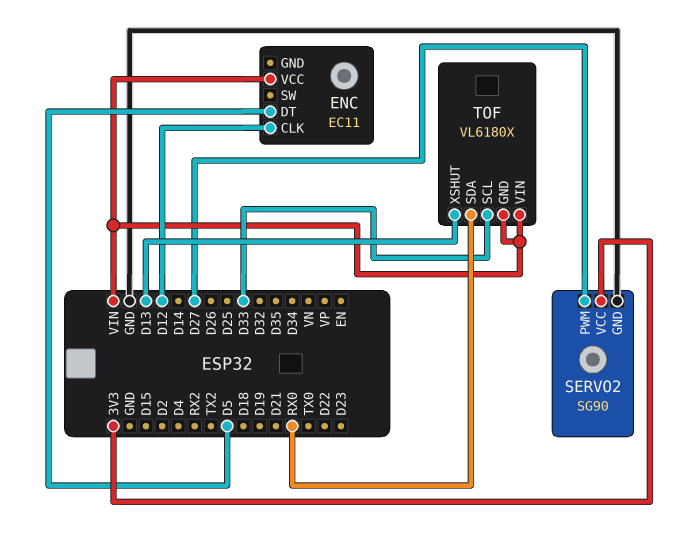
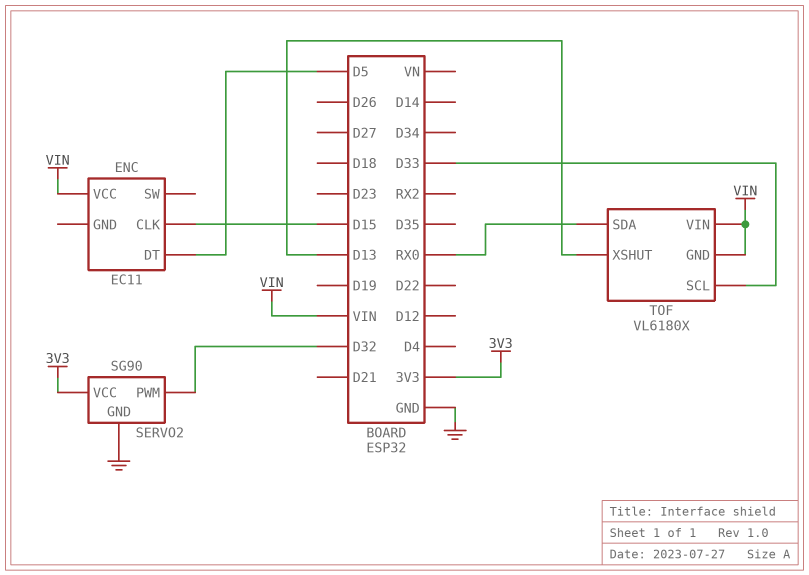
ENC pin CLK: D12 -> D15
SERVO2 pin PWM: D27 -> D32

